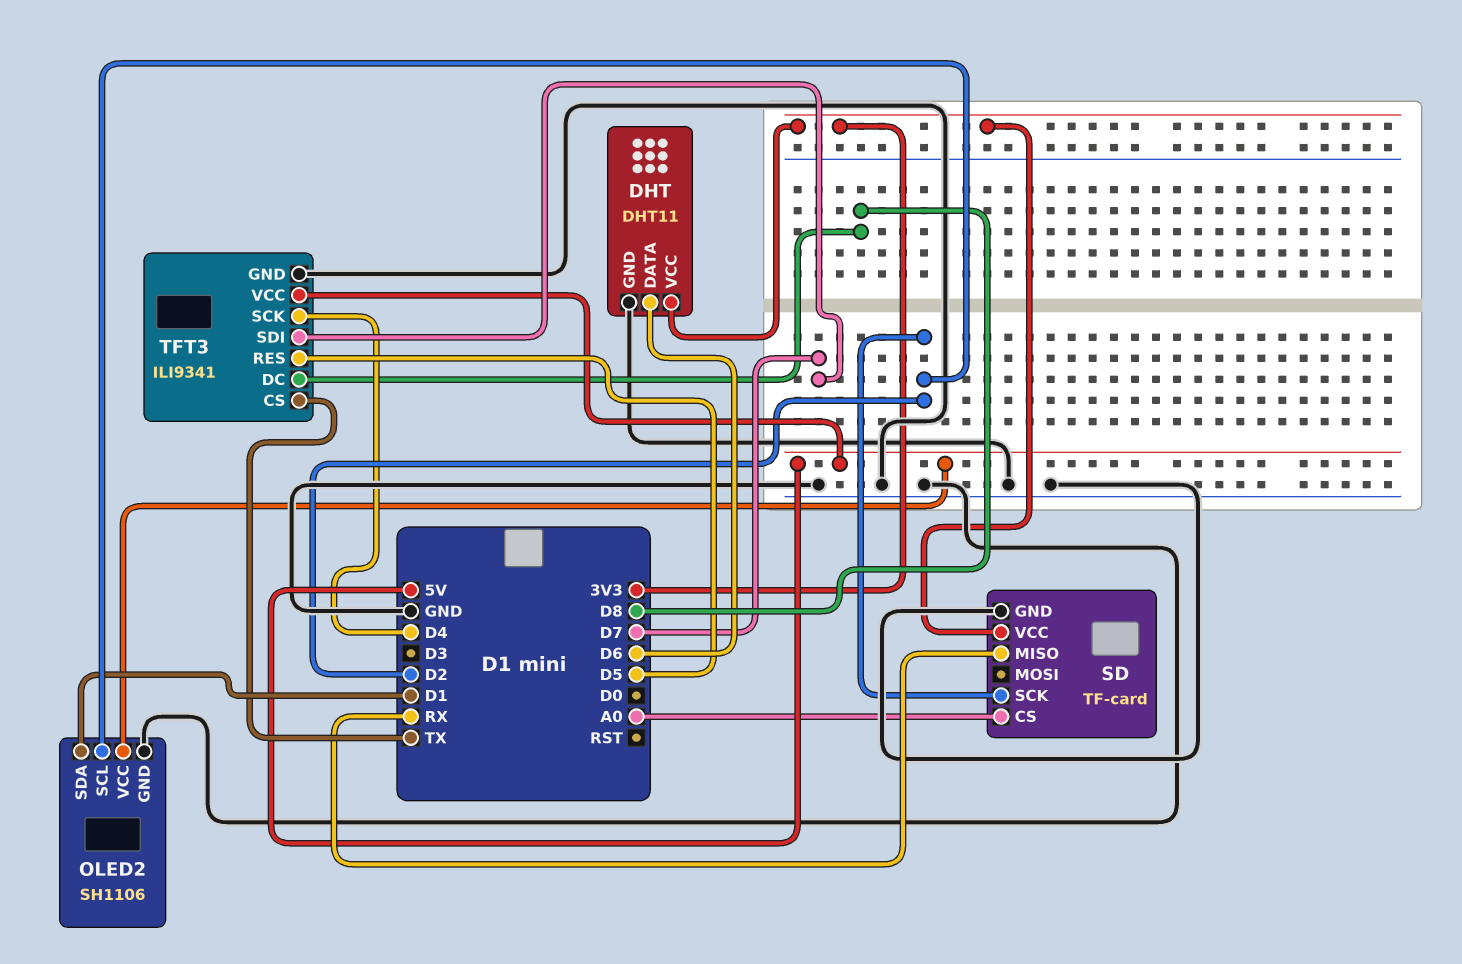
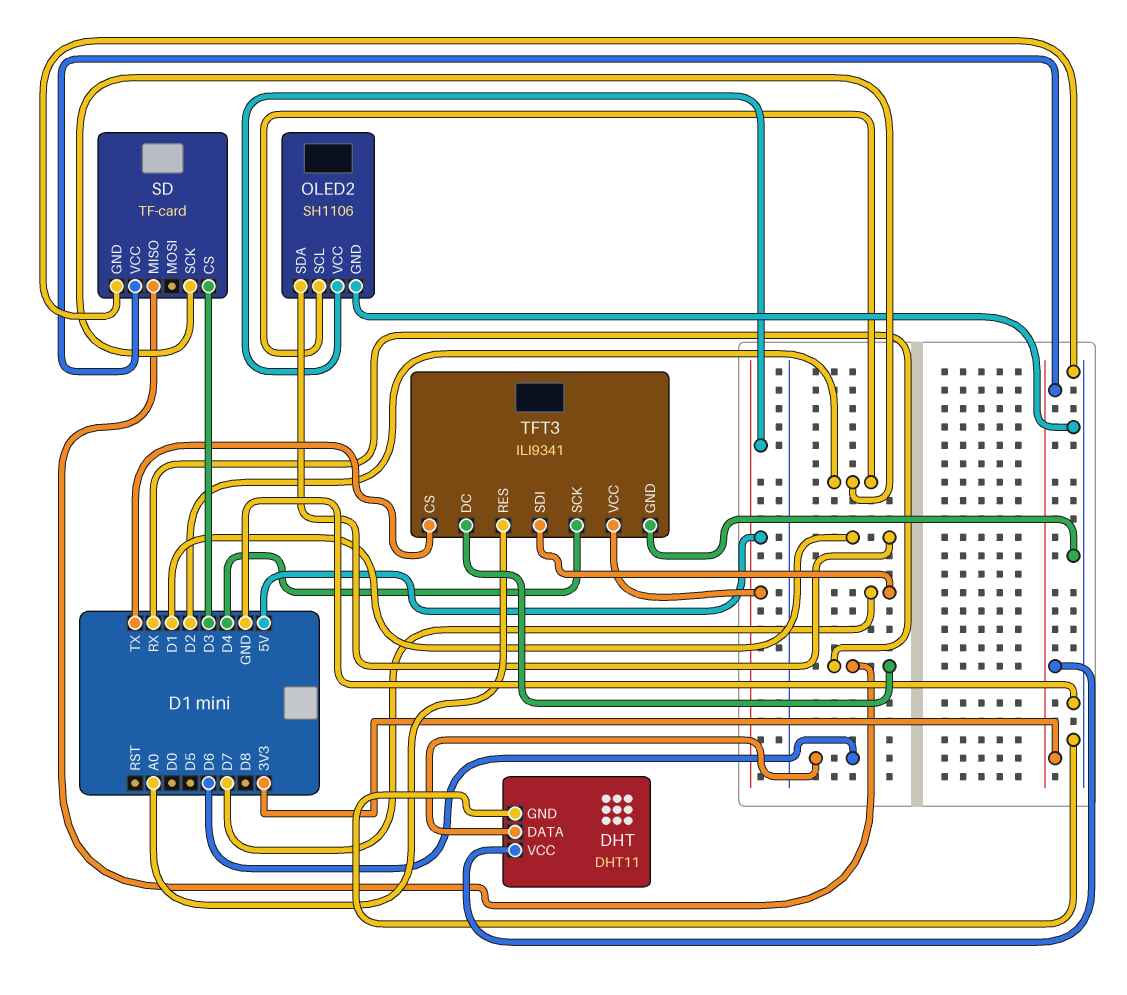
SD pin CS: A0 -> D3
TFT3 pin DC: D8 -> RX
TFT3 pin RES: D5 -> A0

